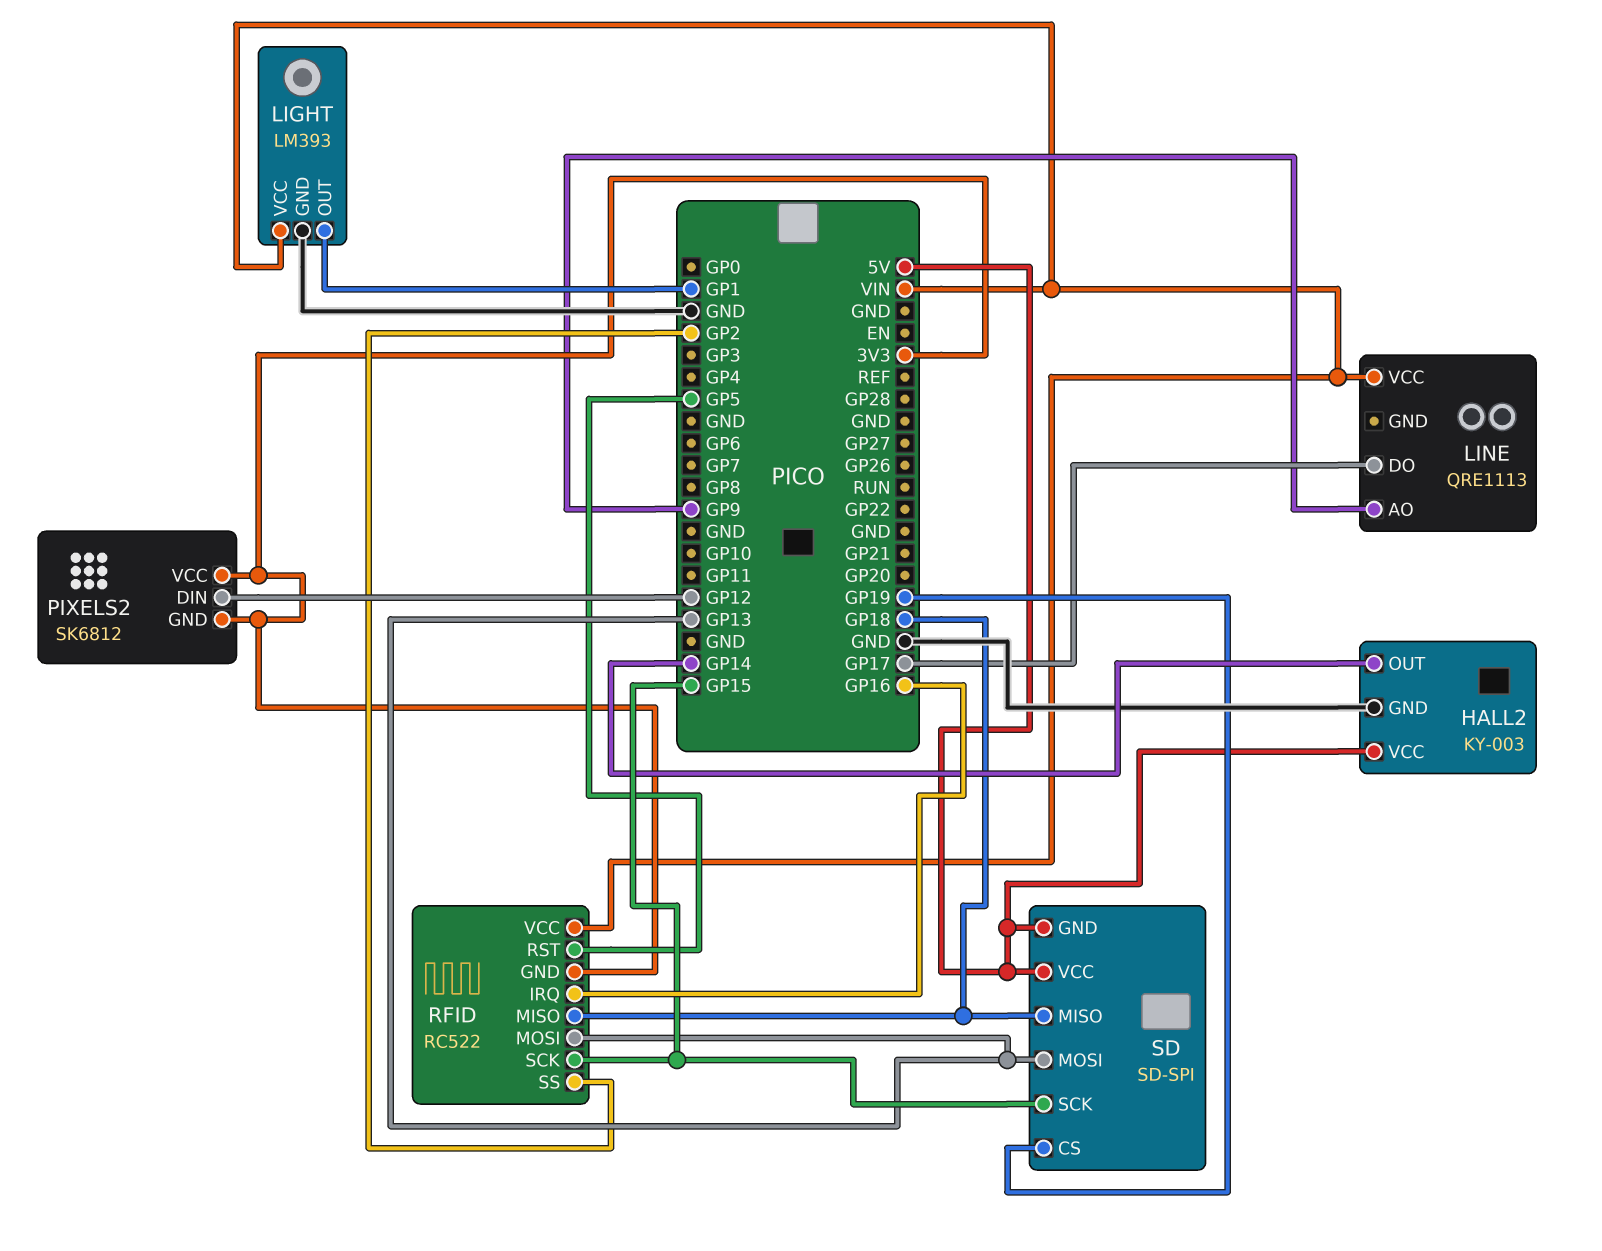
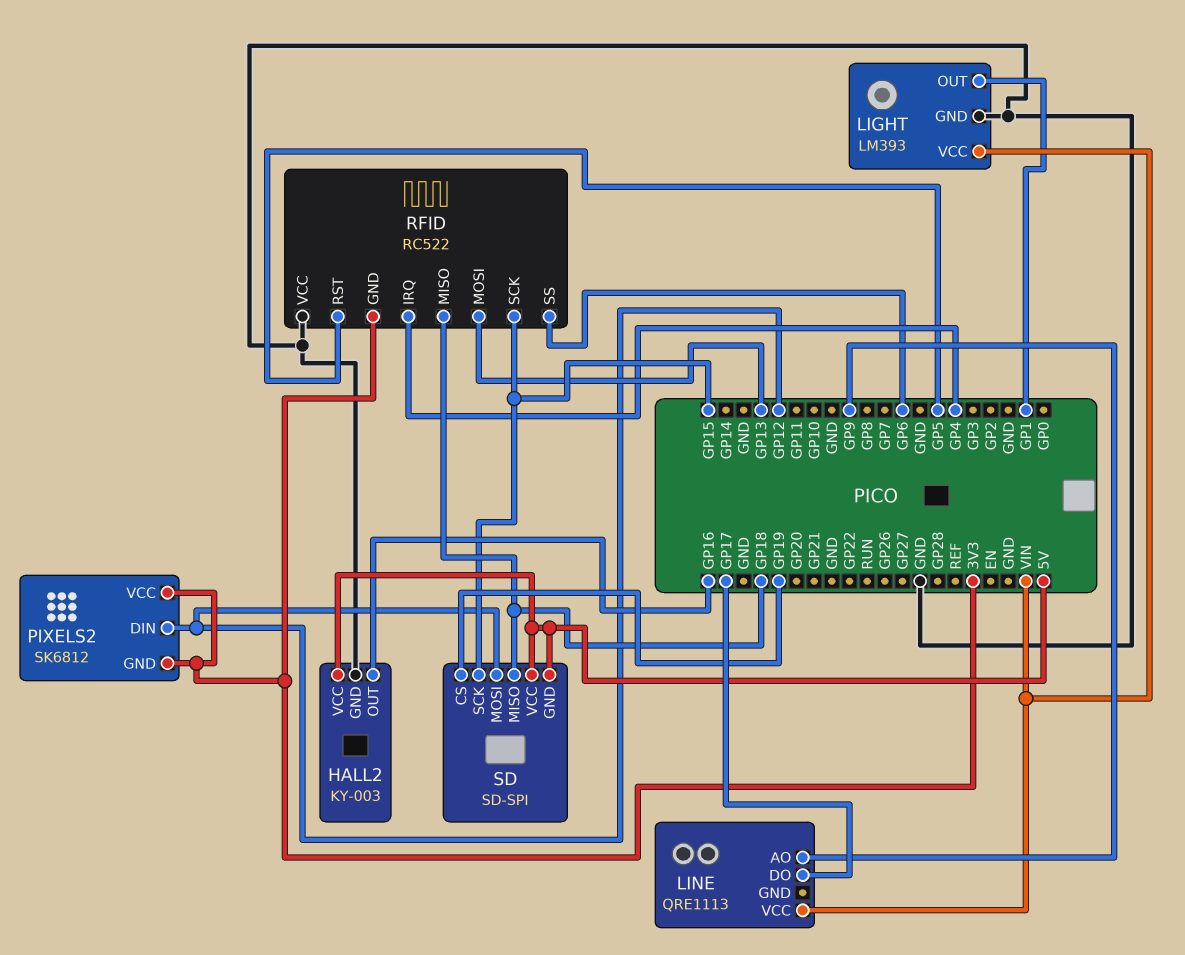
HALL2 pin OUT: GP14 -> GP16
RFID pin IRQ: GP16 -> GP4
RFID pin SS: GP2 -> GP6
RFID pin VCC: VIN -> GND
SD pin MOSI: GP13 -> GP12

